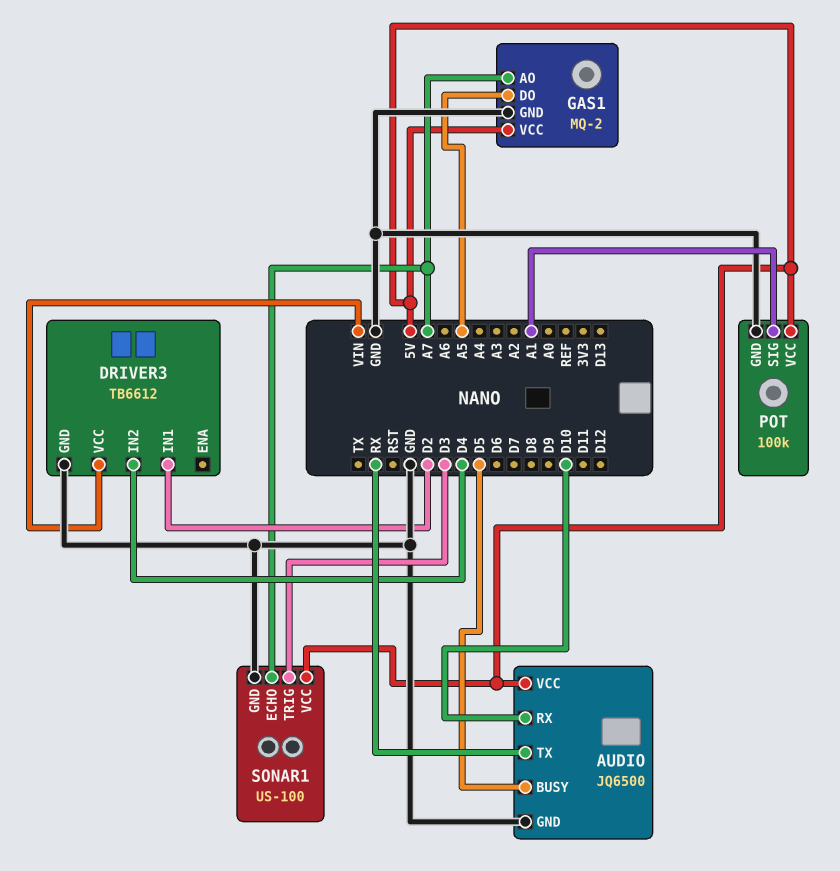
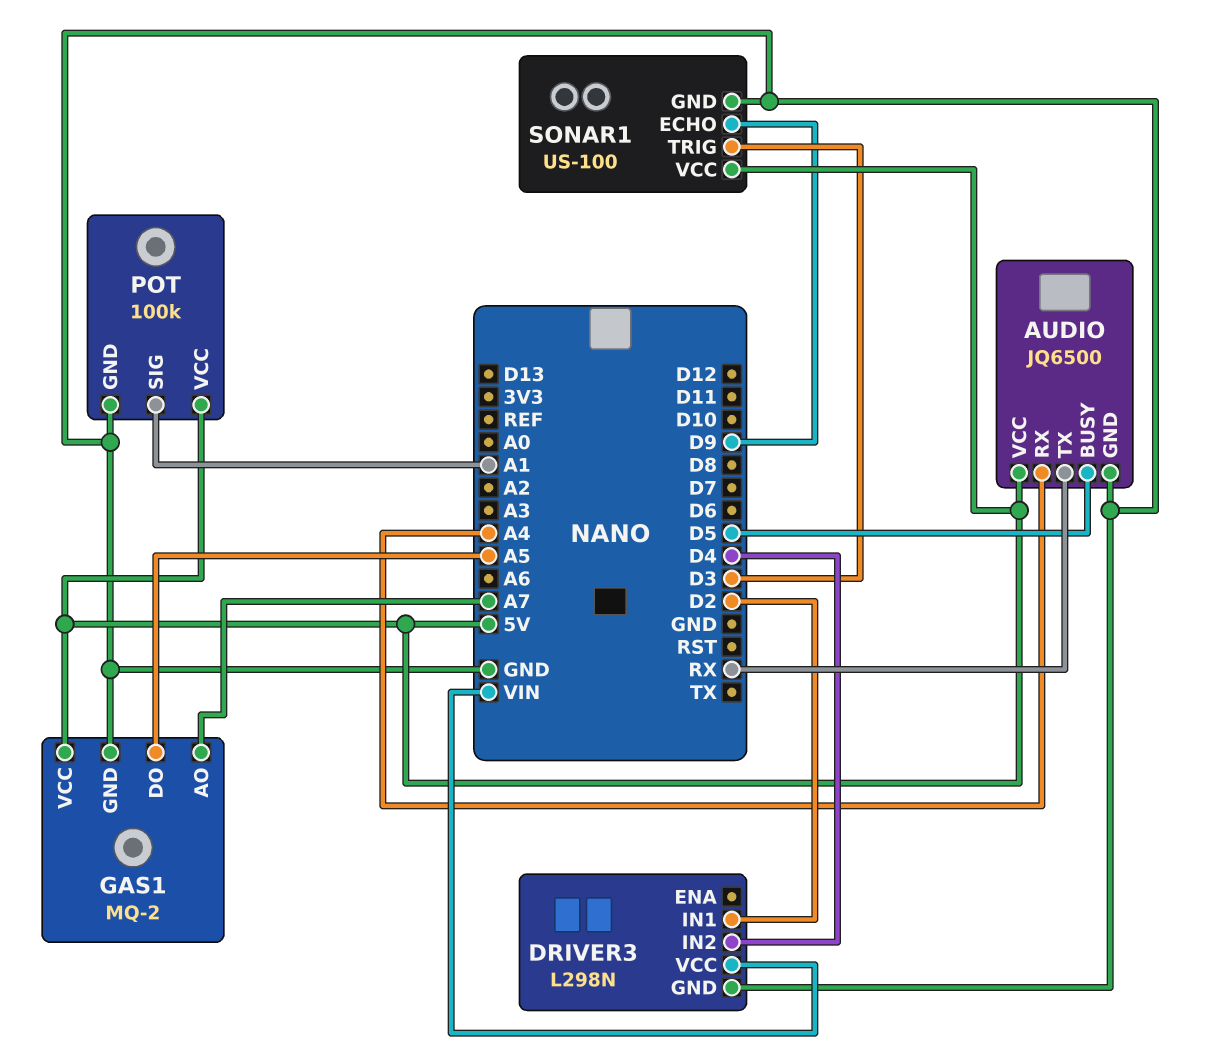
AUDIO pin RX: D10 -> A4
DRIVER3: TB6612 -> L298N
SONAR1 pin ECHO: A7 -> D9

